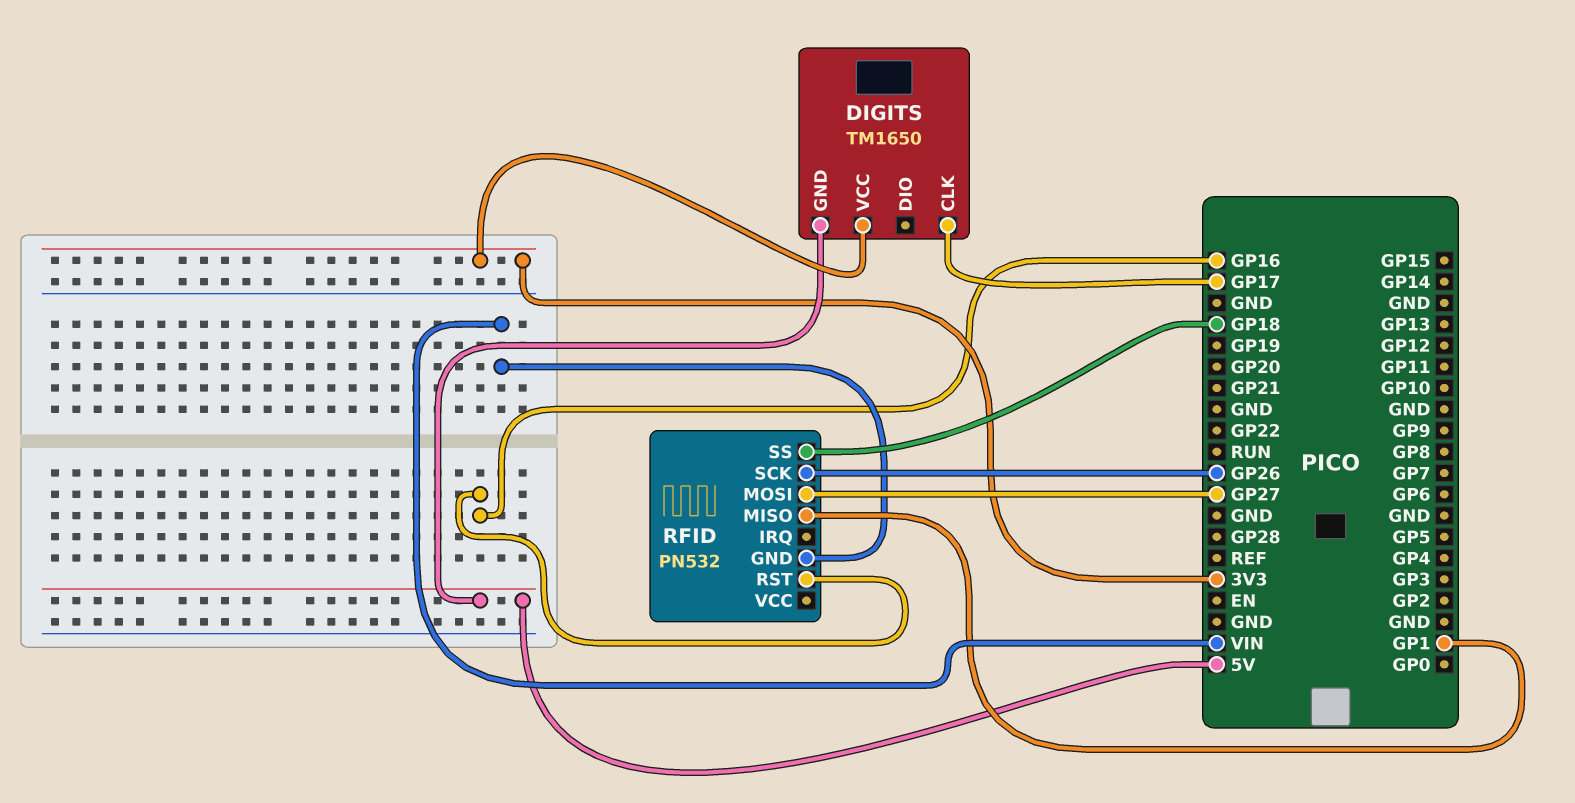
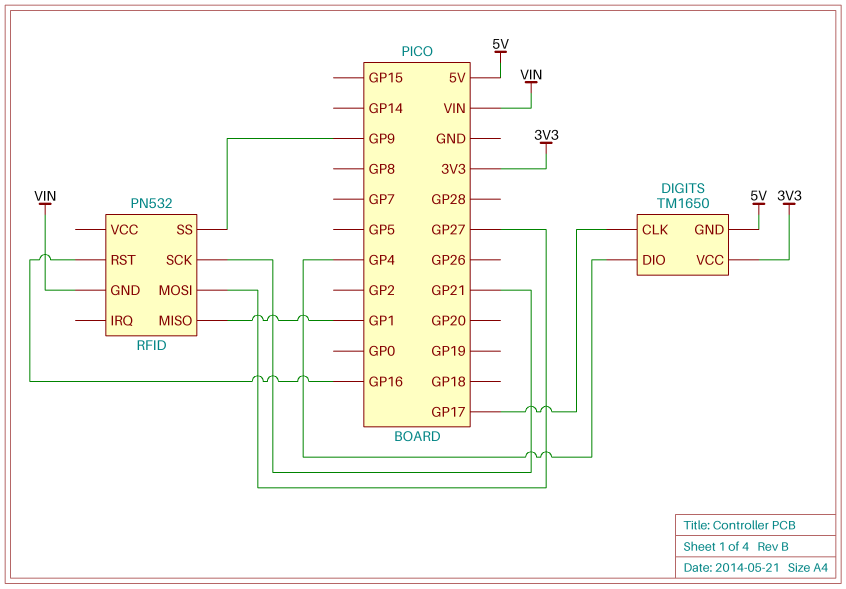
DIGITS pin DIO: none -> GP4
RFID pin SCK: GP26 -> GP21
RFID pin SS: GP18 -> GP9

